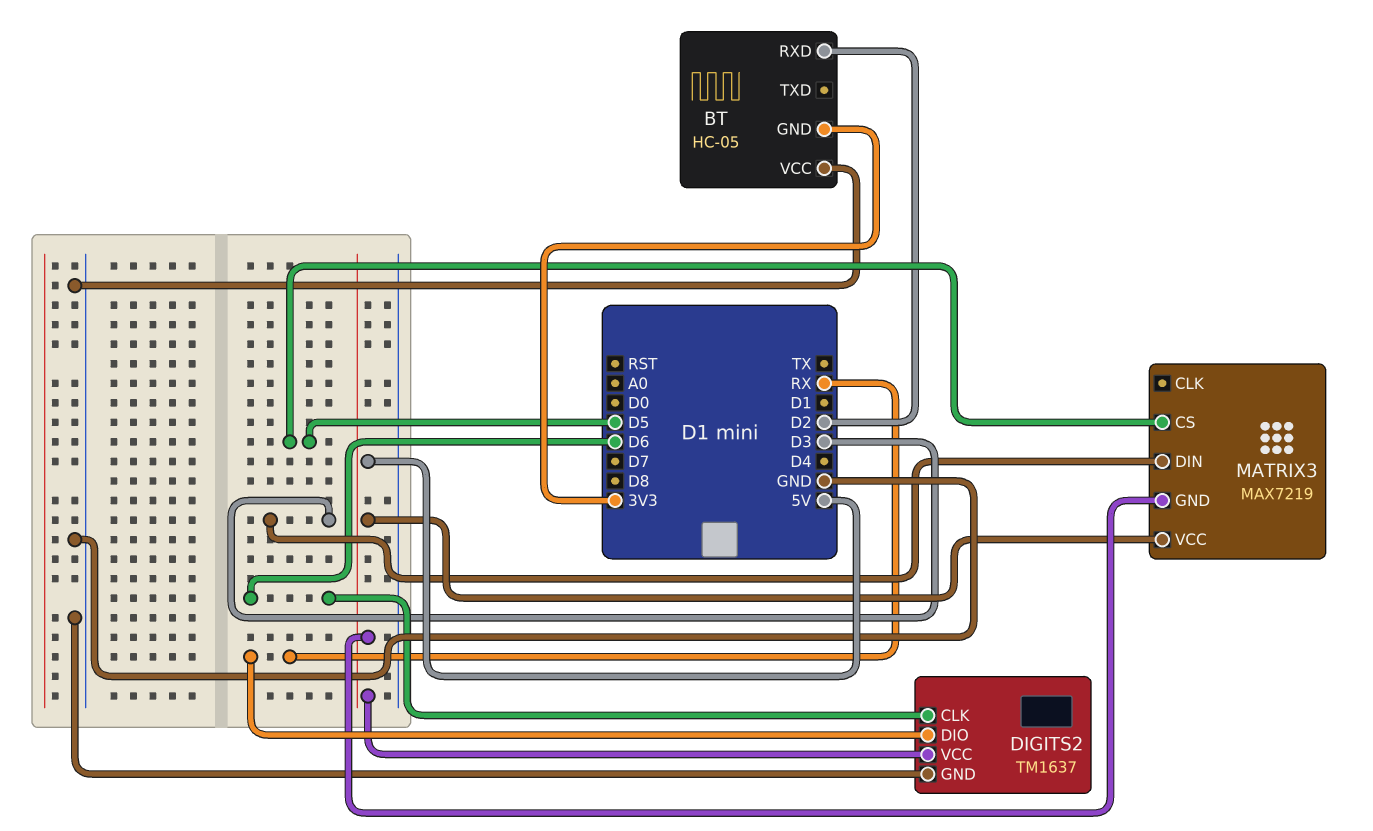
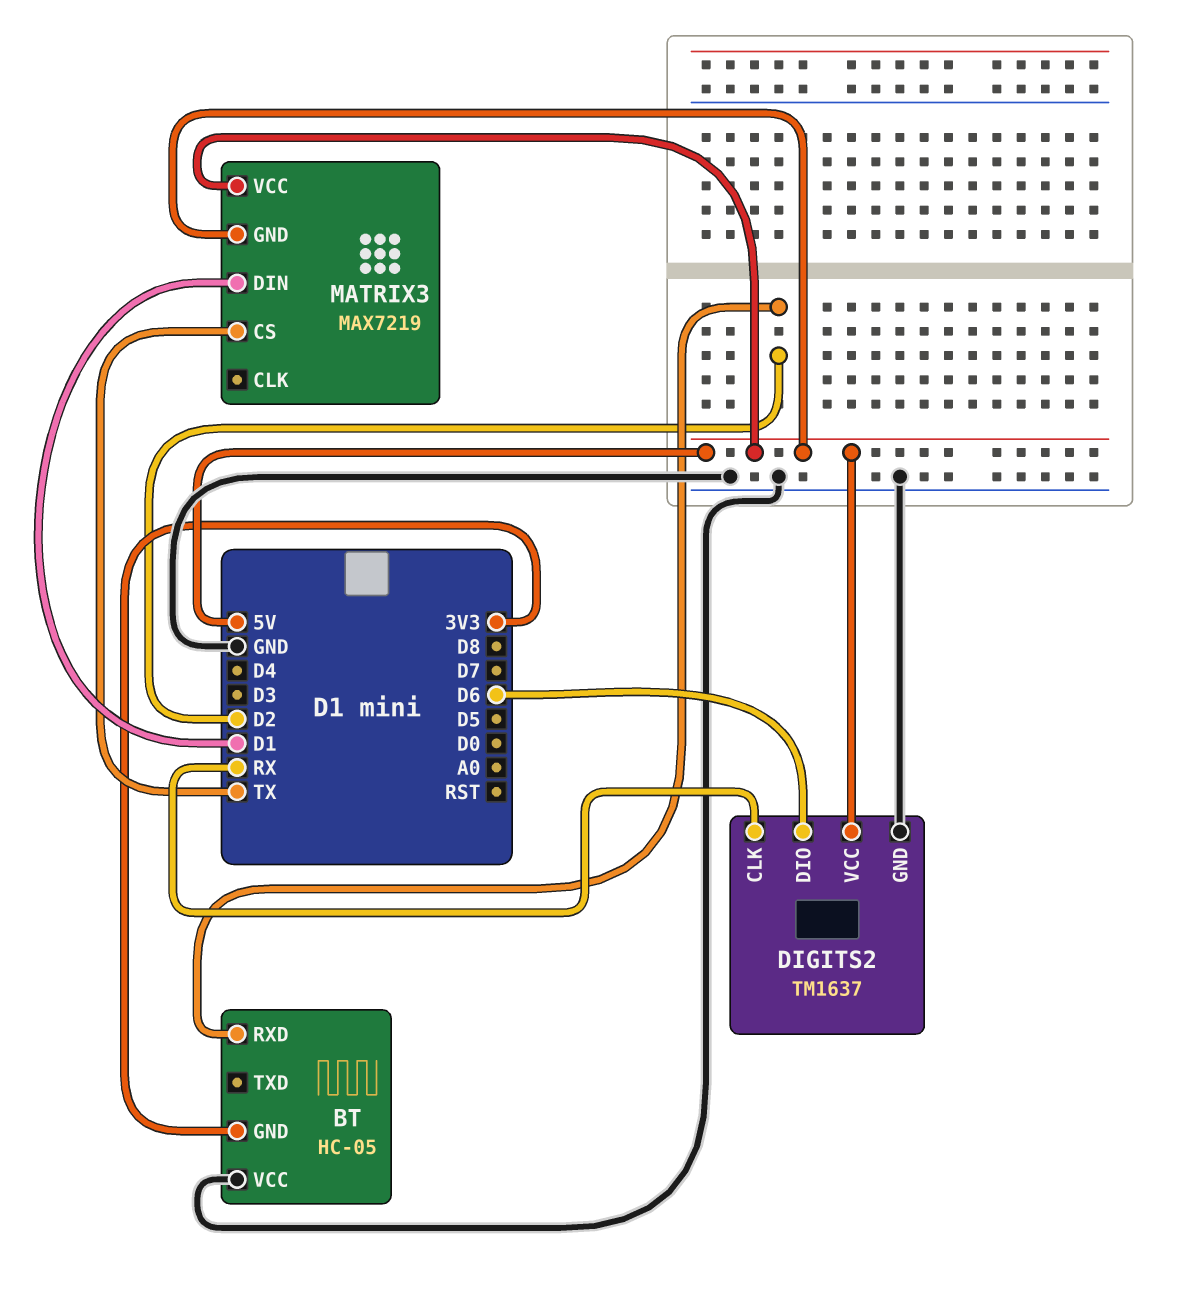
DIGITS2 pin CLK: D6 -> RX
DIGITS2 pin DIO: RX -> D6
MATRIX3 pin CS: D5 -> TX
MATRIX3 pin DIN: D3 -> D1

